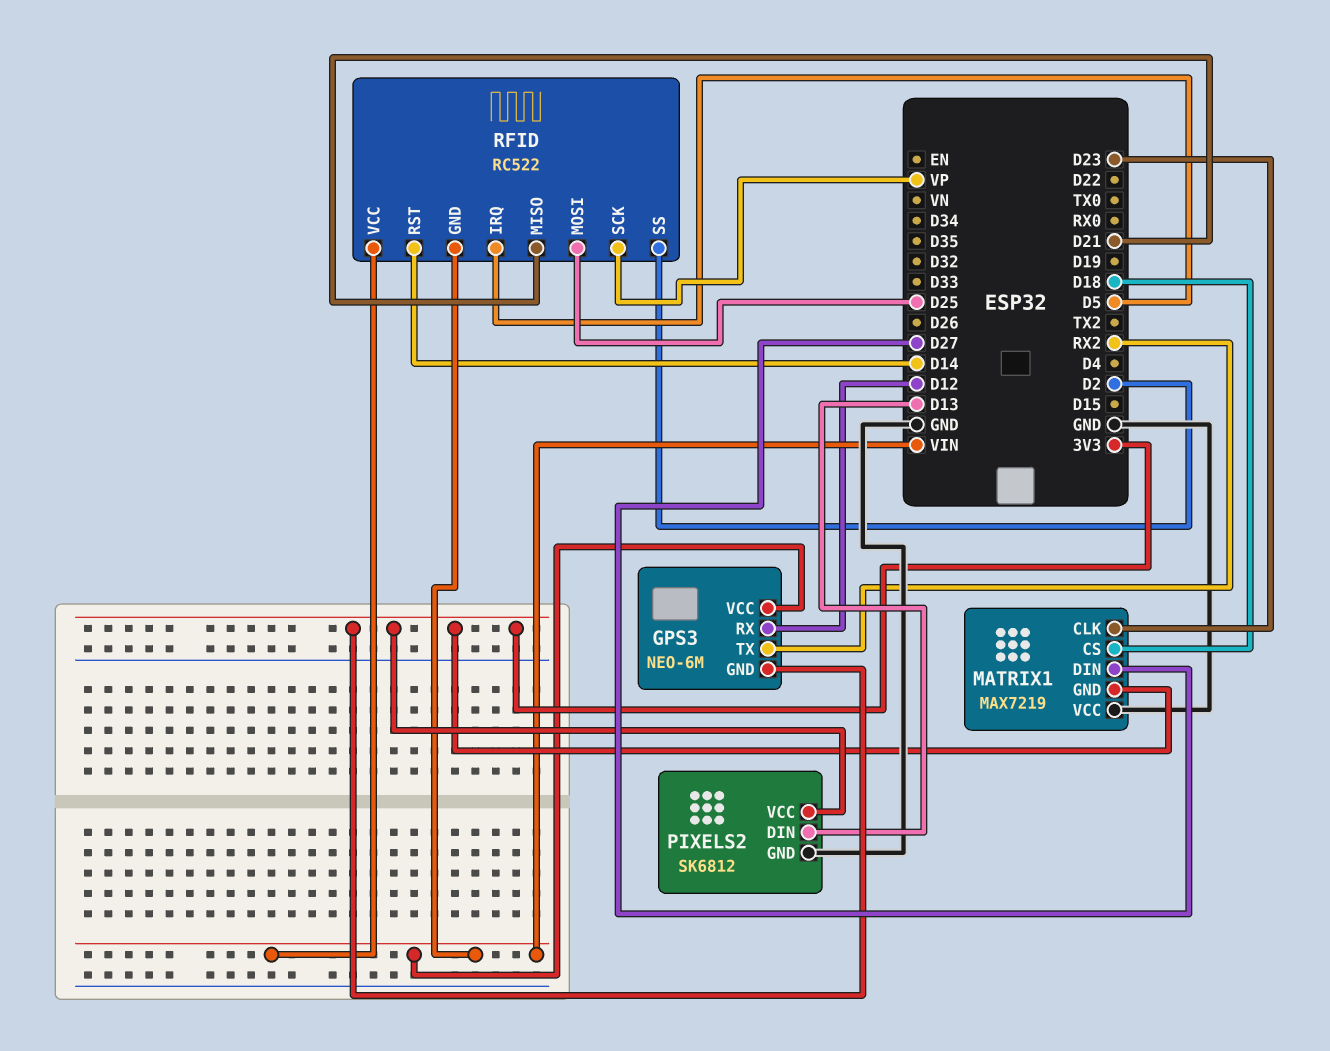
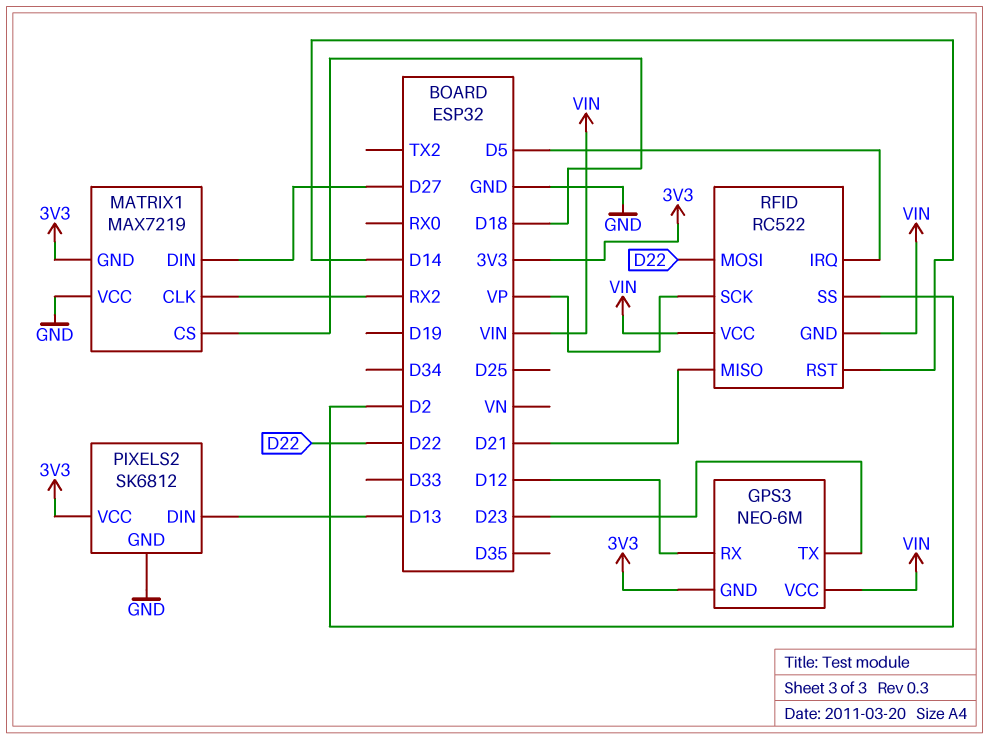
GPS3 pin TX: RX2 -> D23
MATRIX1 pin CLK: D23 -> RX2
RFID pin MOSI: D25 -> D22

